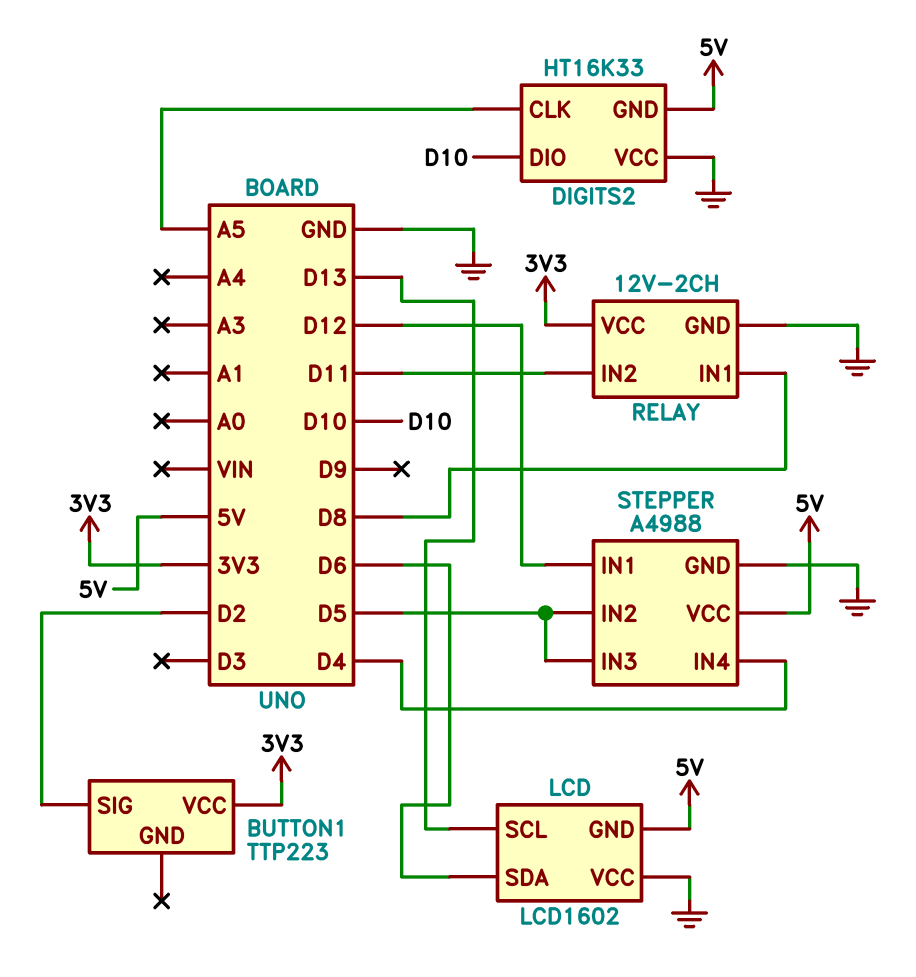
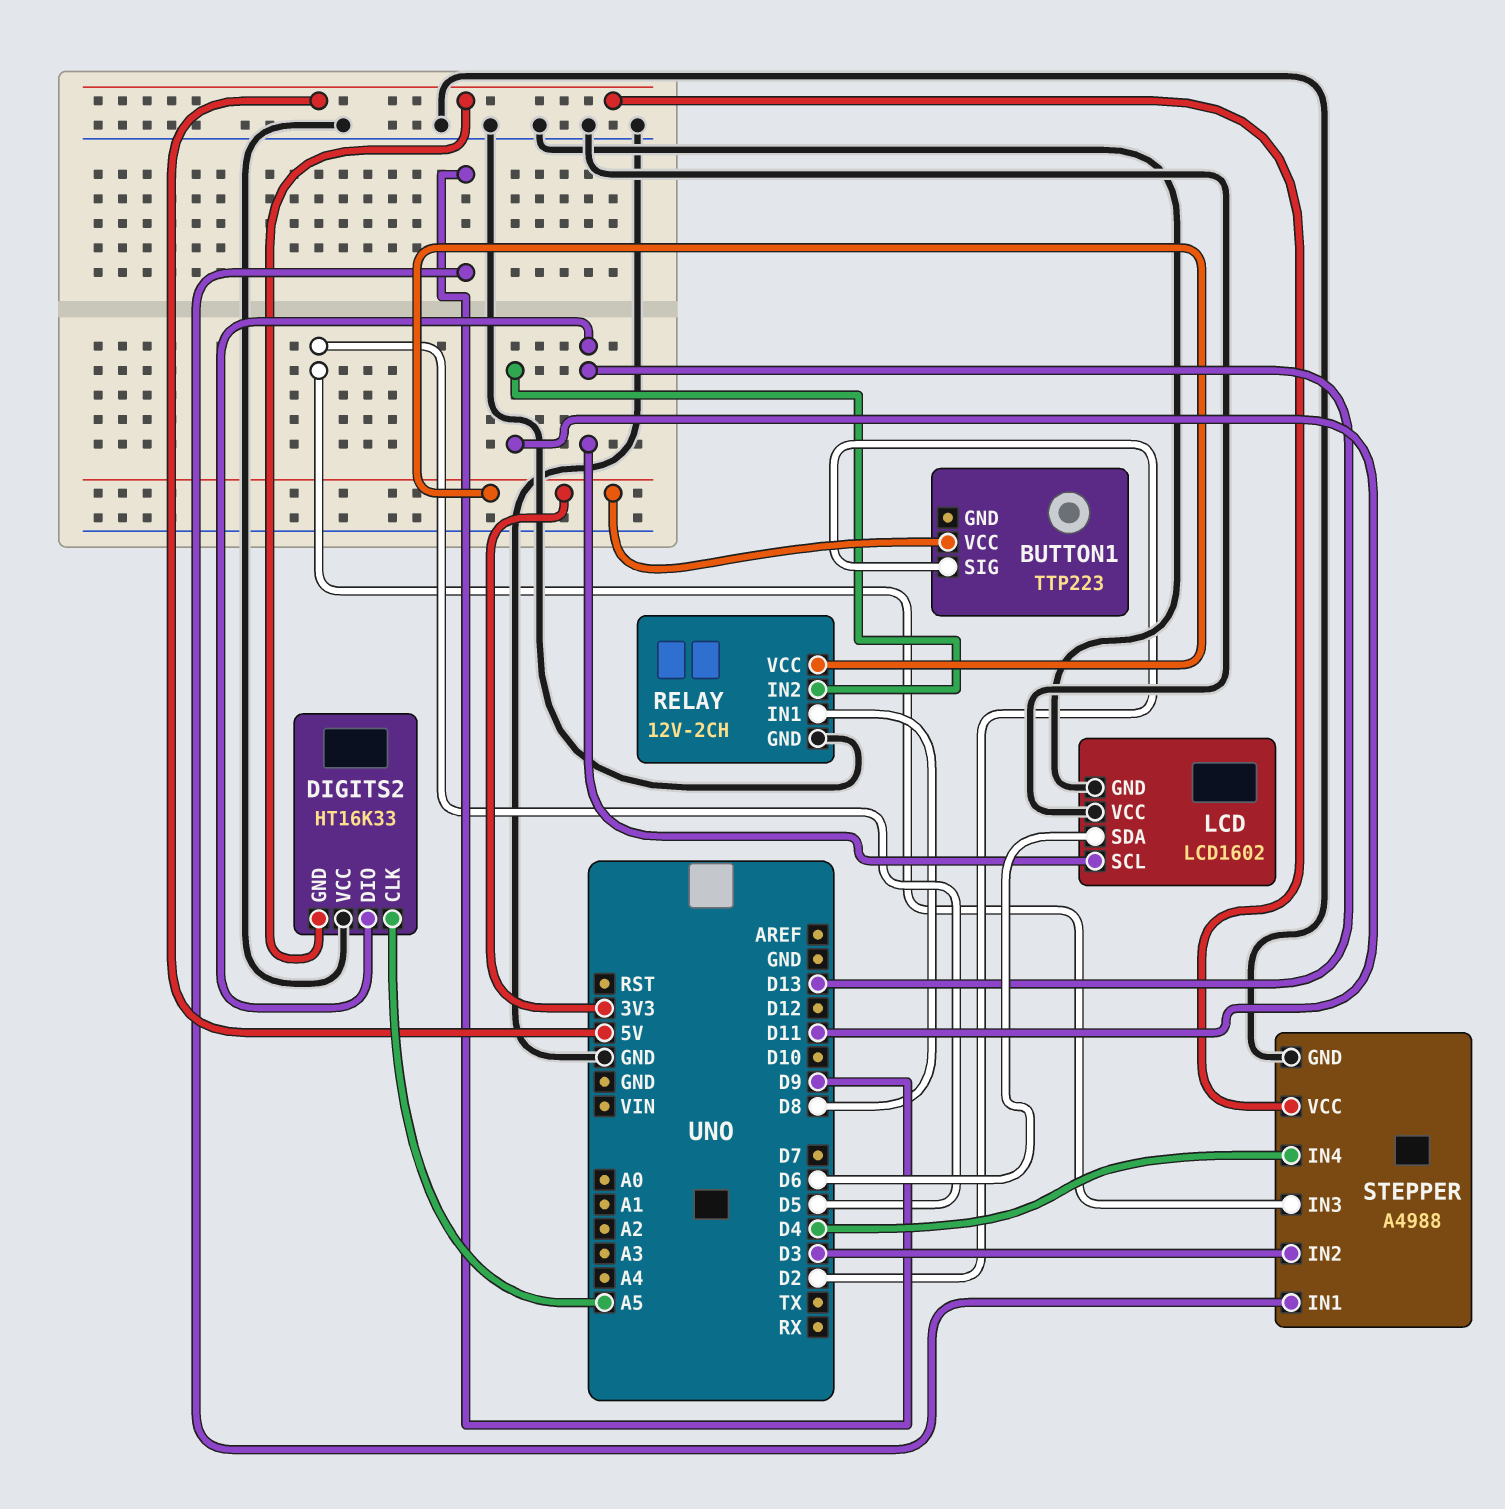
DIGITS2 pin DIO: D10 -> D13
LCD pin GND: 5V -> GND
STEPPER pin IN1: D12 -> D9
STEPPER pin IN2: D5 -> D3

